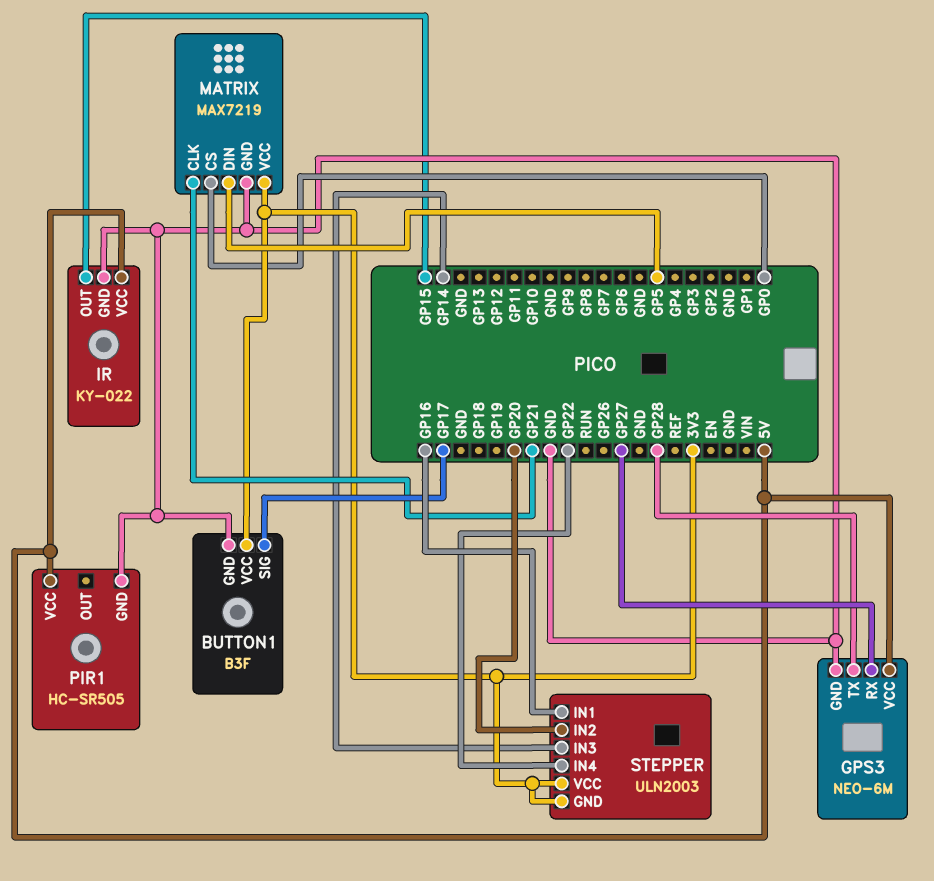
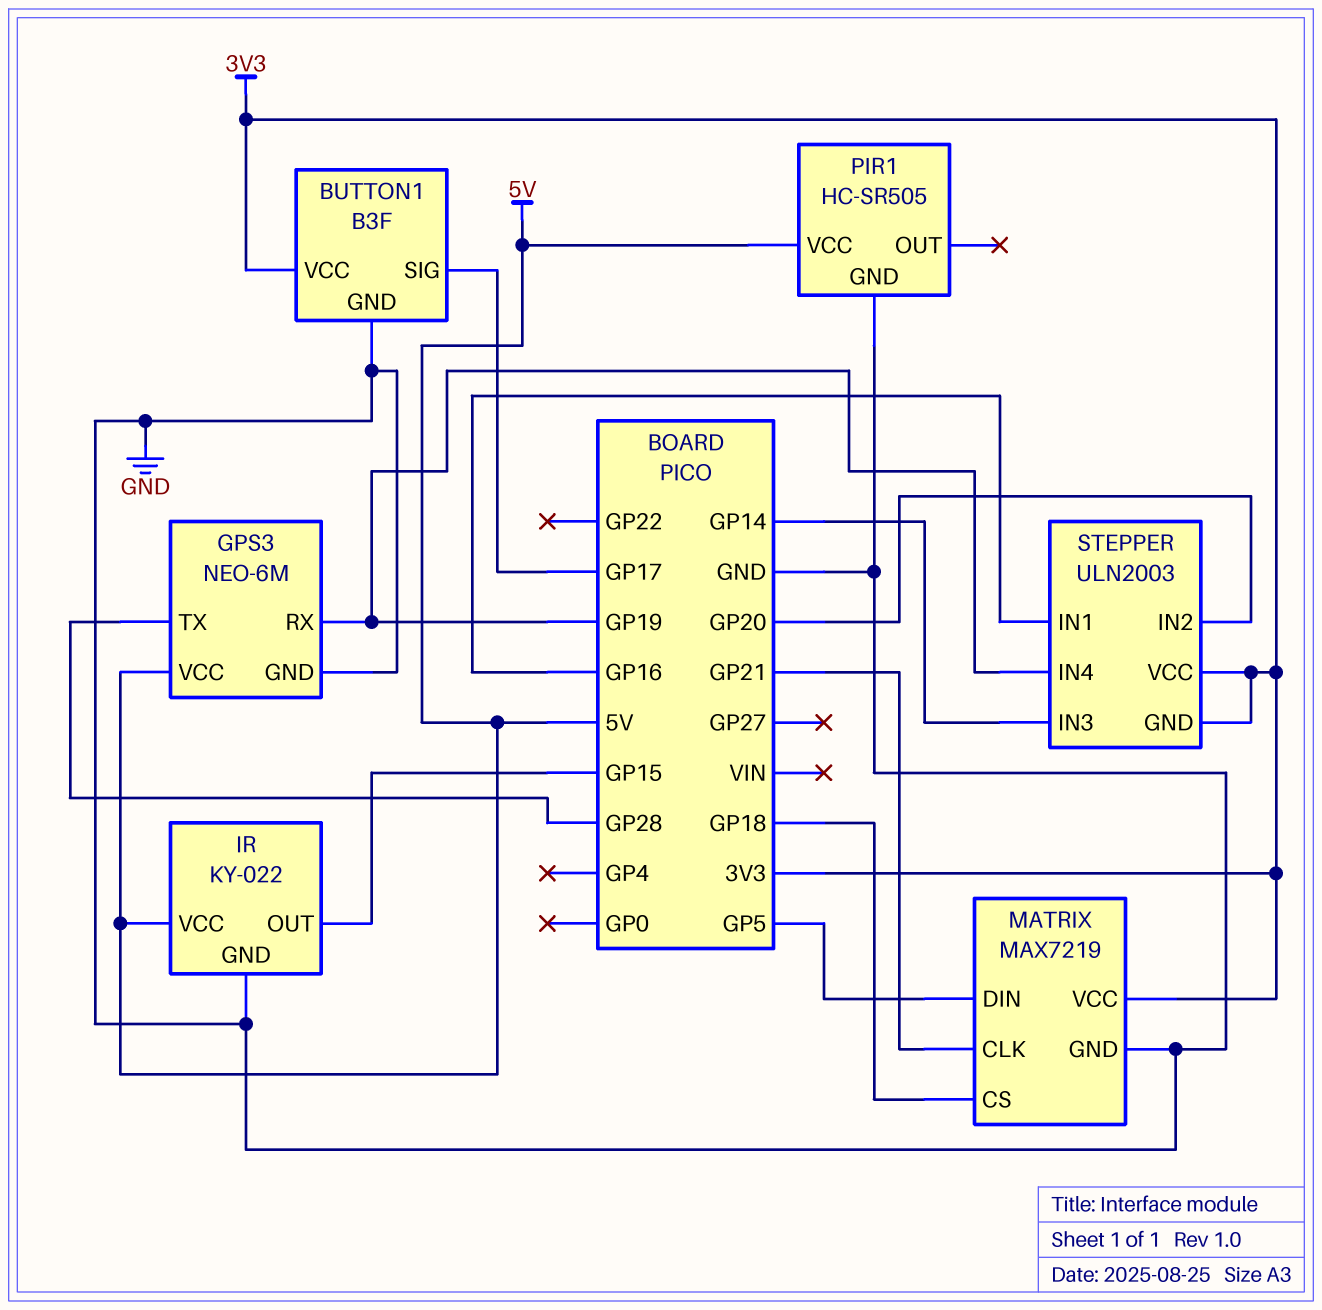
GPS3 pin RX: GP27 -> GP19
MATRIX pin CS: GP0 -> GP18
STEPPER pin IN4: GP22 -> GP19

